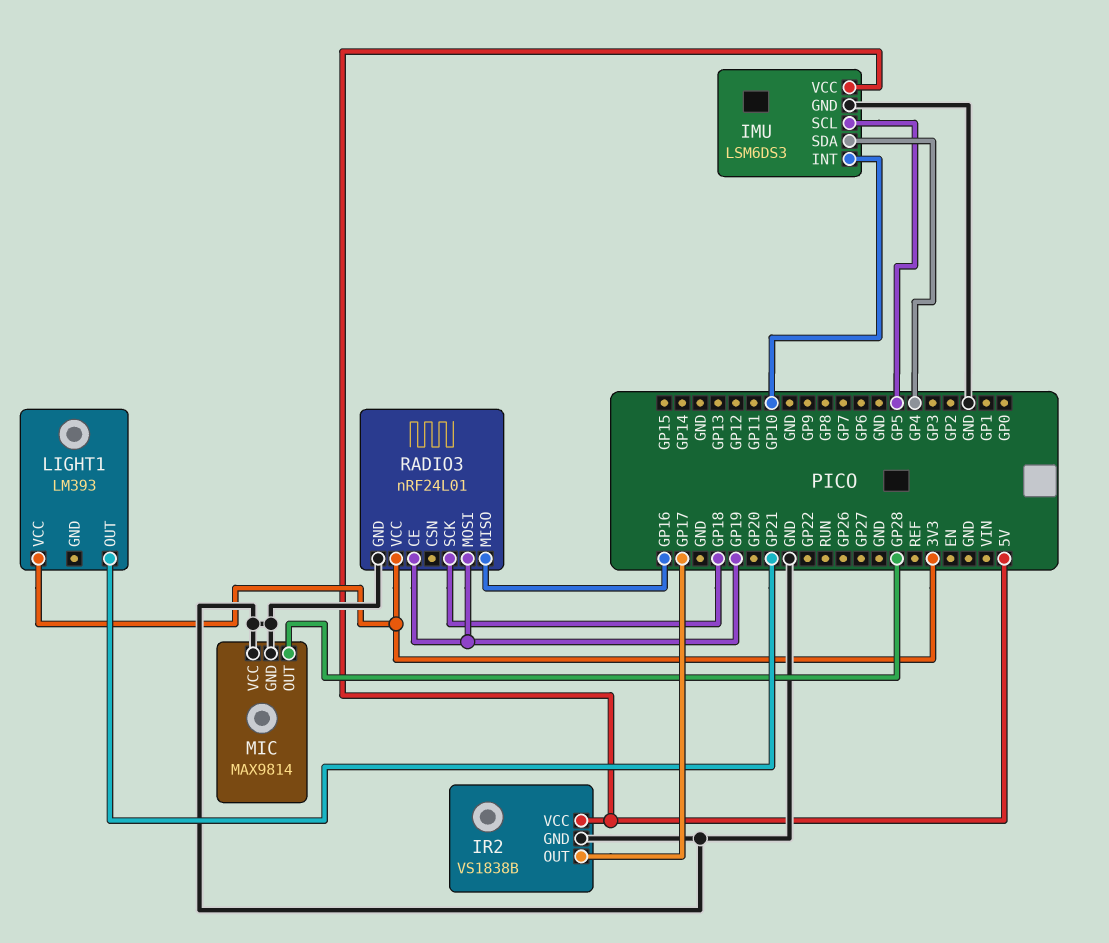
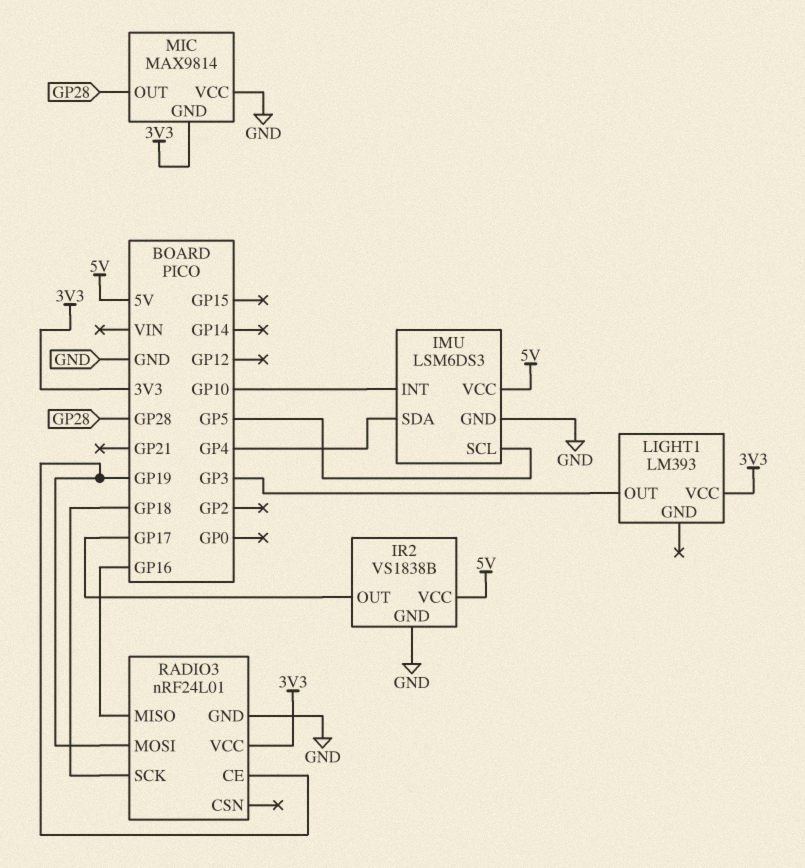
LIGHT1 pin OUT: GP21 -> GP3
MIC pin GND: GND -> 3V3

